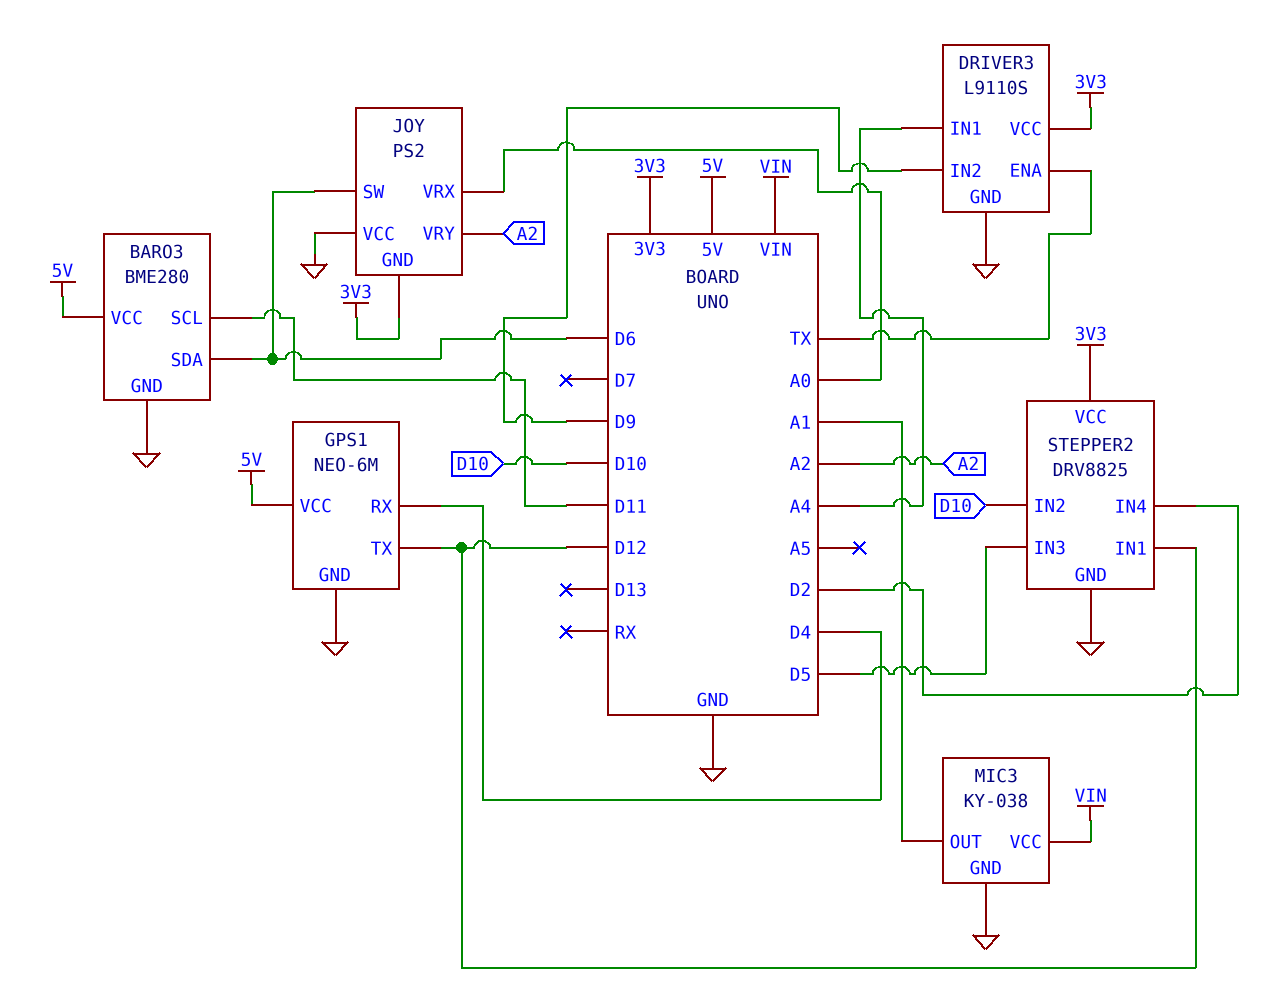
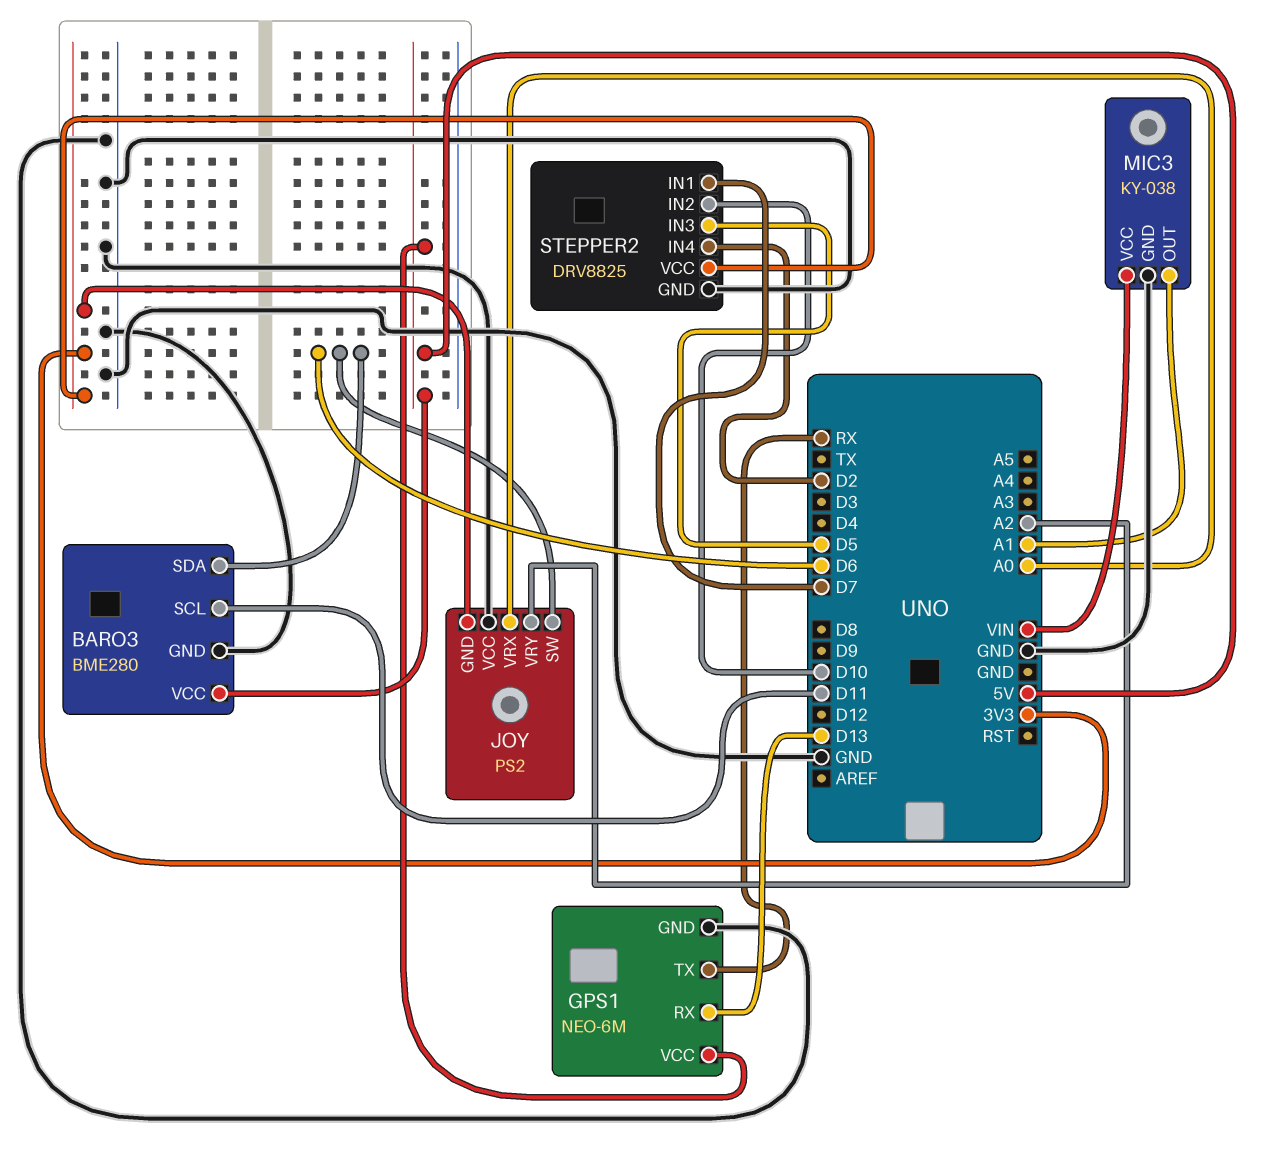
DRIVER3: L9110S -> none
DRIVER3 pin ENA: TX -> none
DRIVER3 pin GND: GND -> none
DRIVER3 pin IN1: A4 -> none
DRIVER3 pin IN2: D9 -> none
DRIVER3 pin VCC: 3V3 -> none
GPS1 pin RX: D4 -> D13
GPS1 pin TX: D12 -> RX
STEPPER2 pin IN1: D12 -> D7

